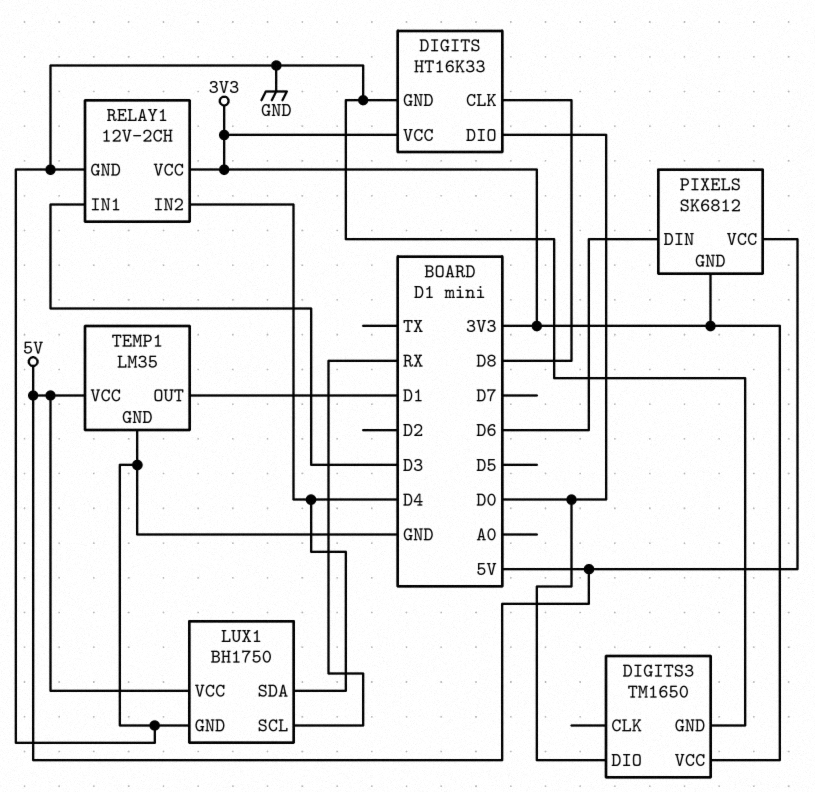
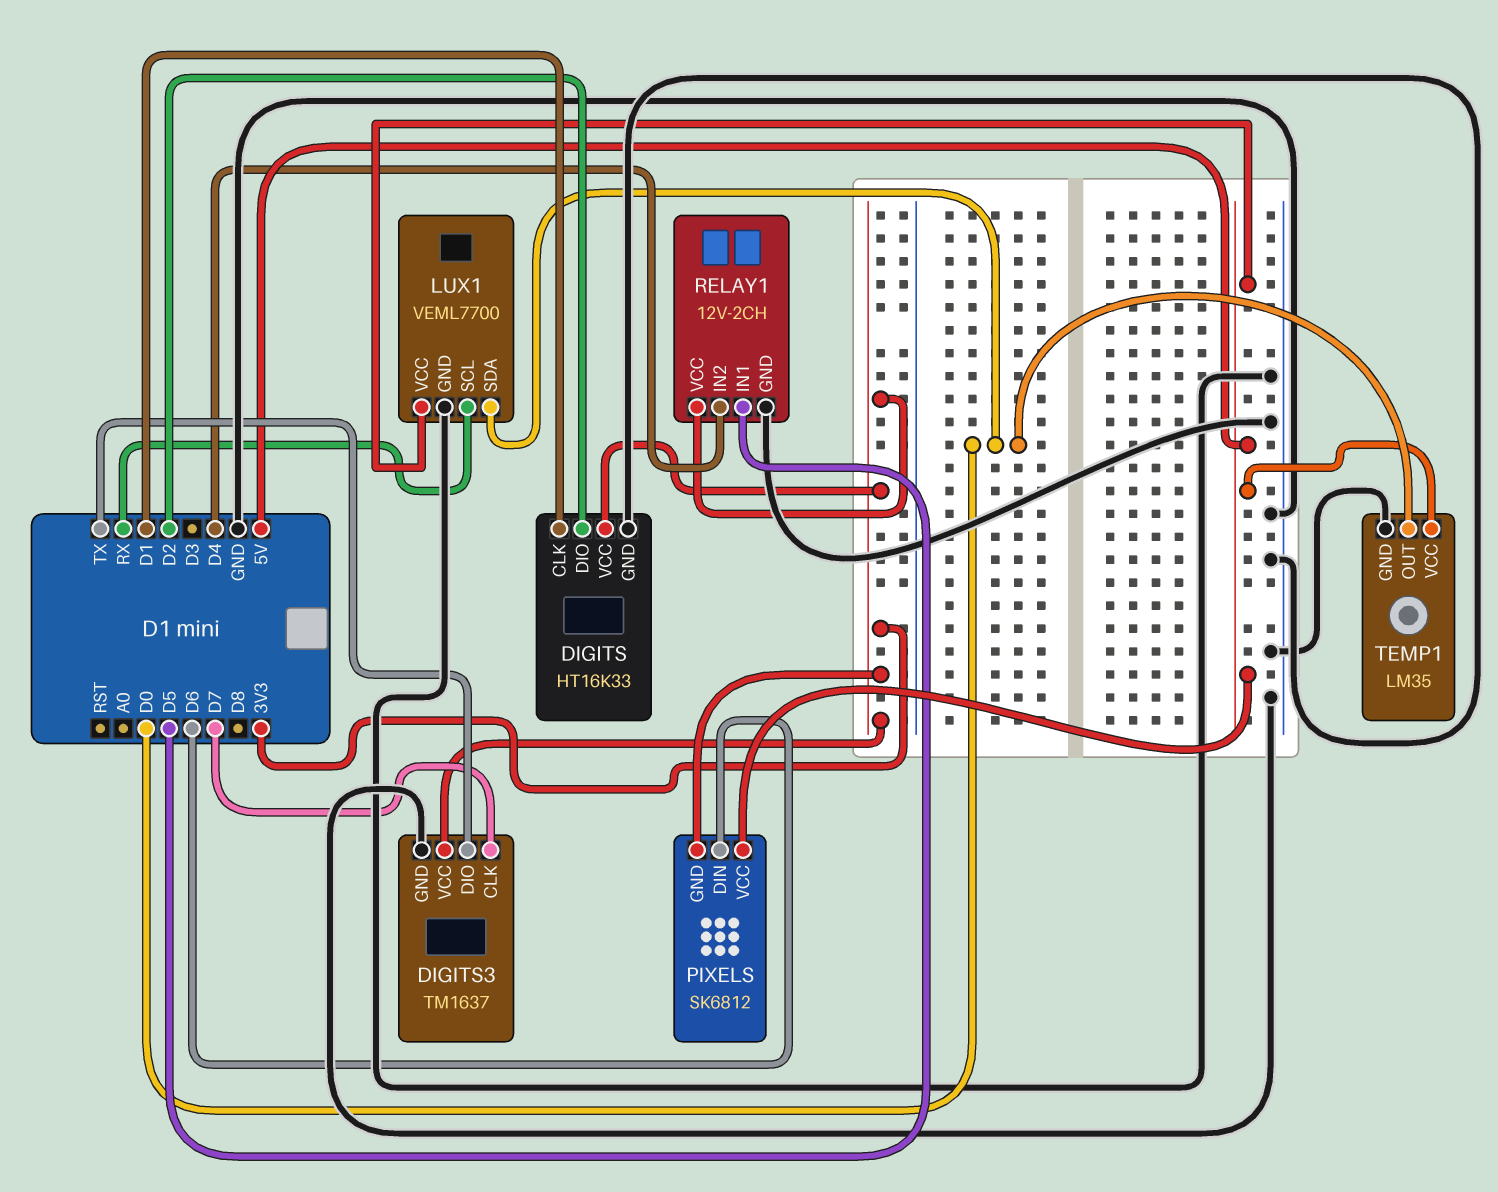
DIGITS pin CLK: D8 -> D1
DIGITS pin DIO: D0 -> D2
DIGITS3: TM1650 -> TM1637
DIGITS3 pin CLK: none -> D7
DIGITS3 pin DIO: D0 -> TX
LUX1: BH1750 -> VEML7700
LUX1 pin SDA: D4 -> D0
RELAY1 pin IN1: D3 -> D5
TEMP1 pin OUT: D1 -> D0

